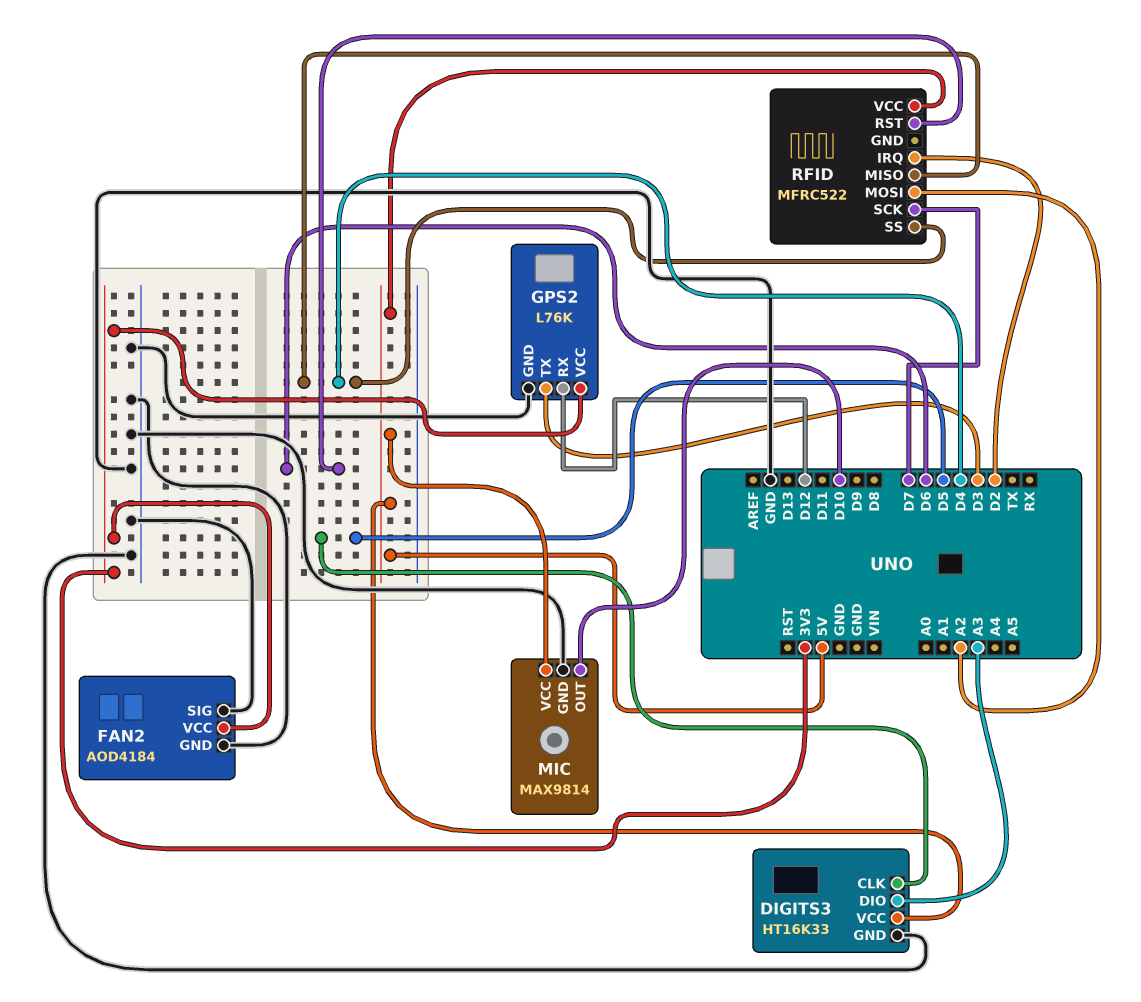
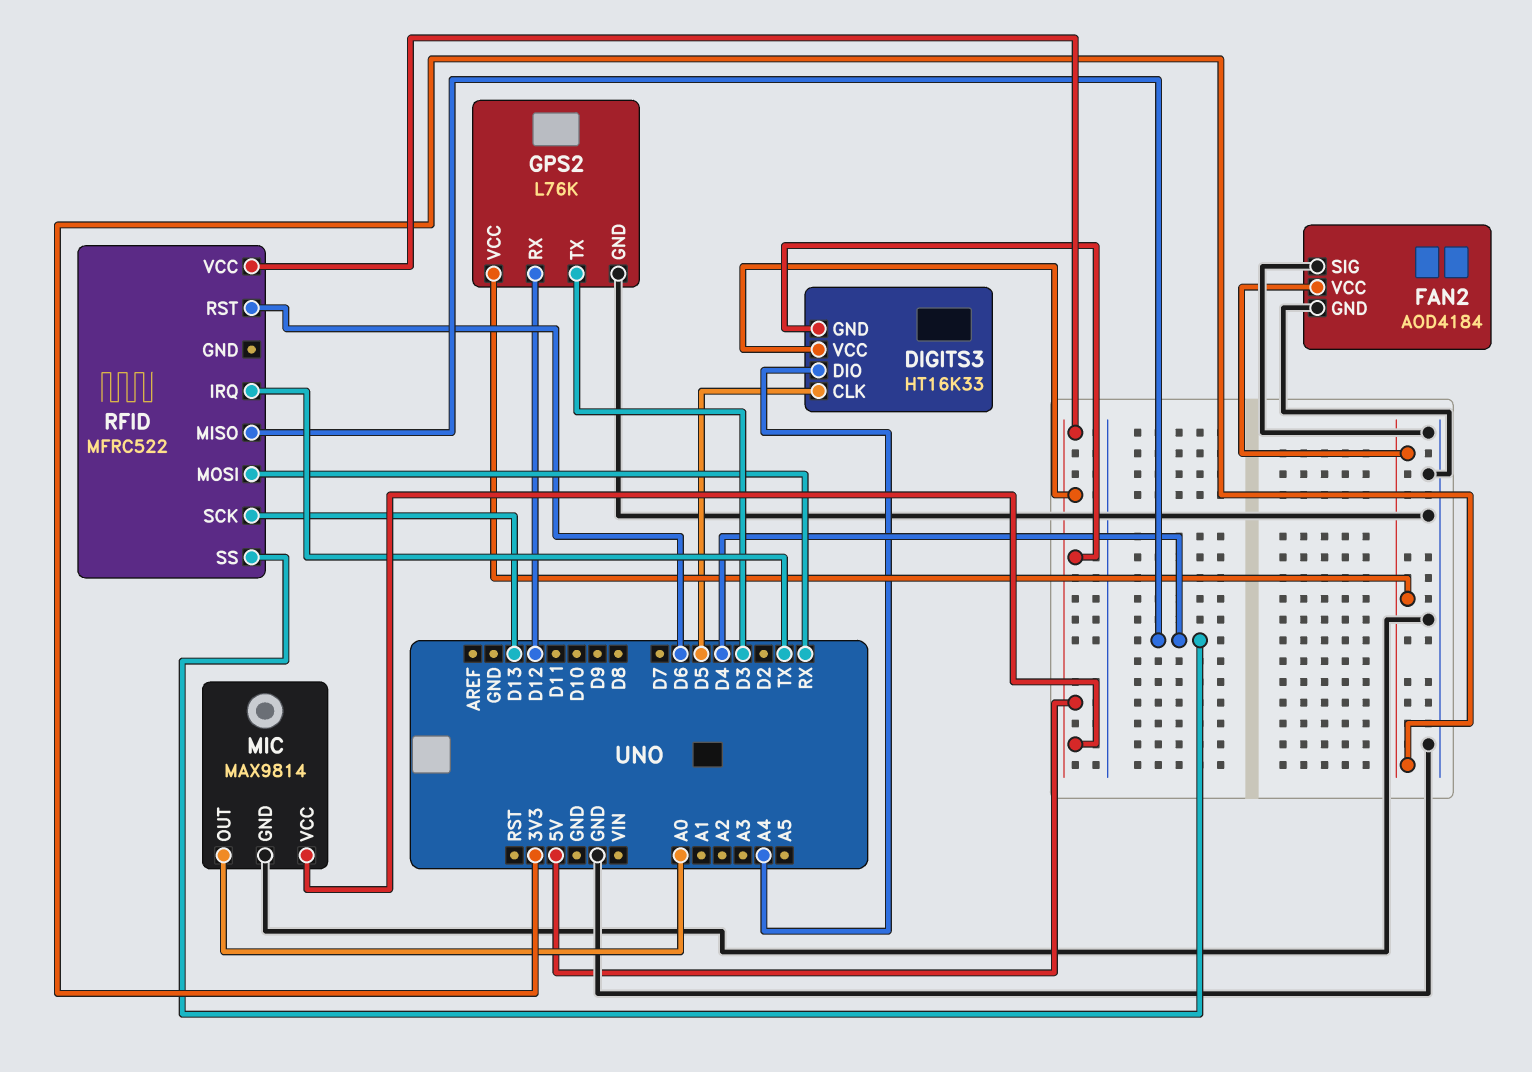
DIGITS3 pin DIO: A3 -> A4
DIGITS3 pin GND: GND -> 5V
MIC pin OUT: D10 -> A0
RFID pin IRQ: D2 -> TX
RFID pin MOSI: A2 -> RX
RFID pin SCK: D7 -> D13

